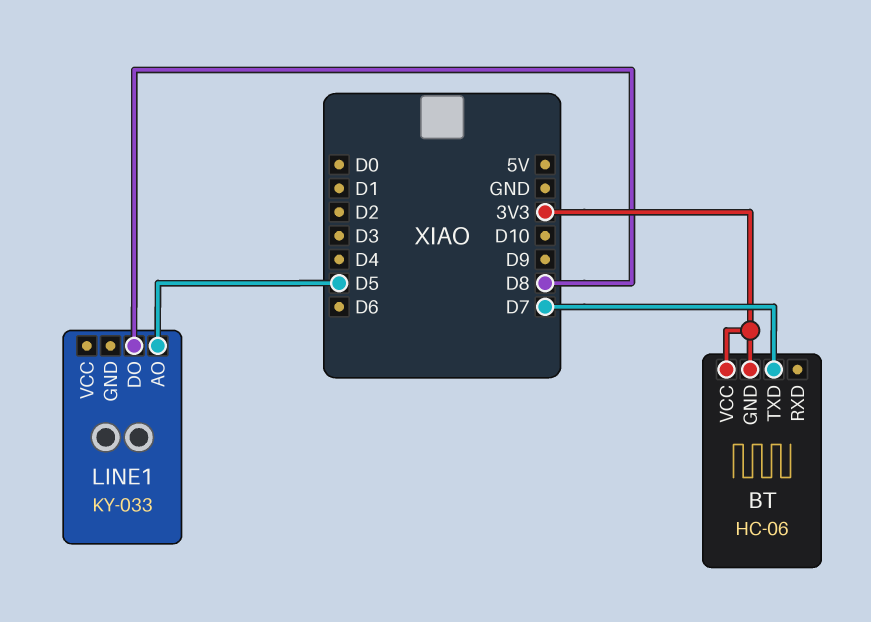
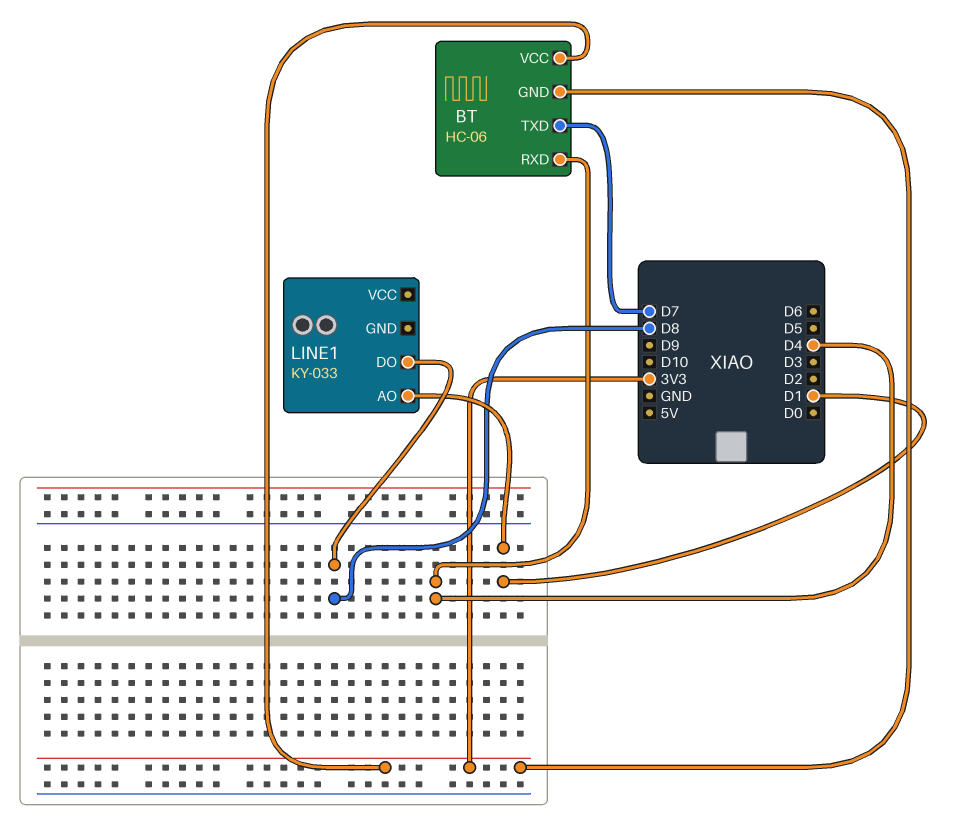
BT pin RXD: none -> D4
LINE1 pin AO: D5 -> D1

